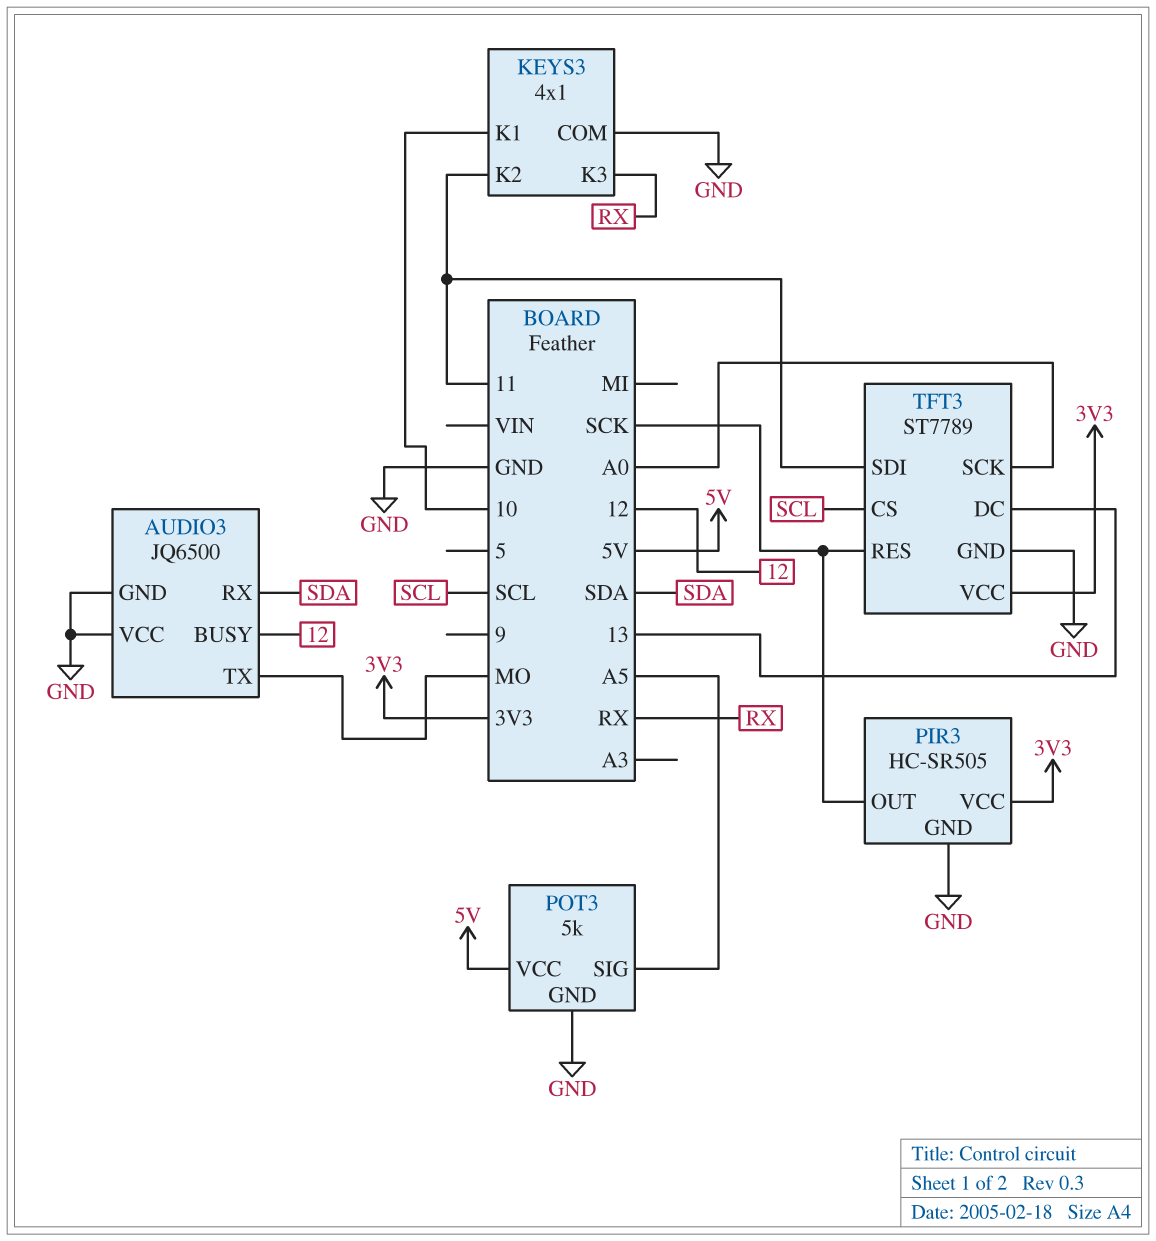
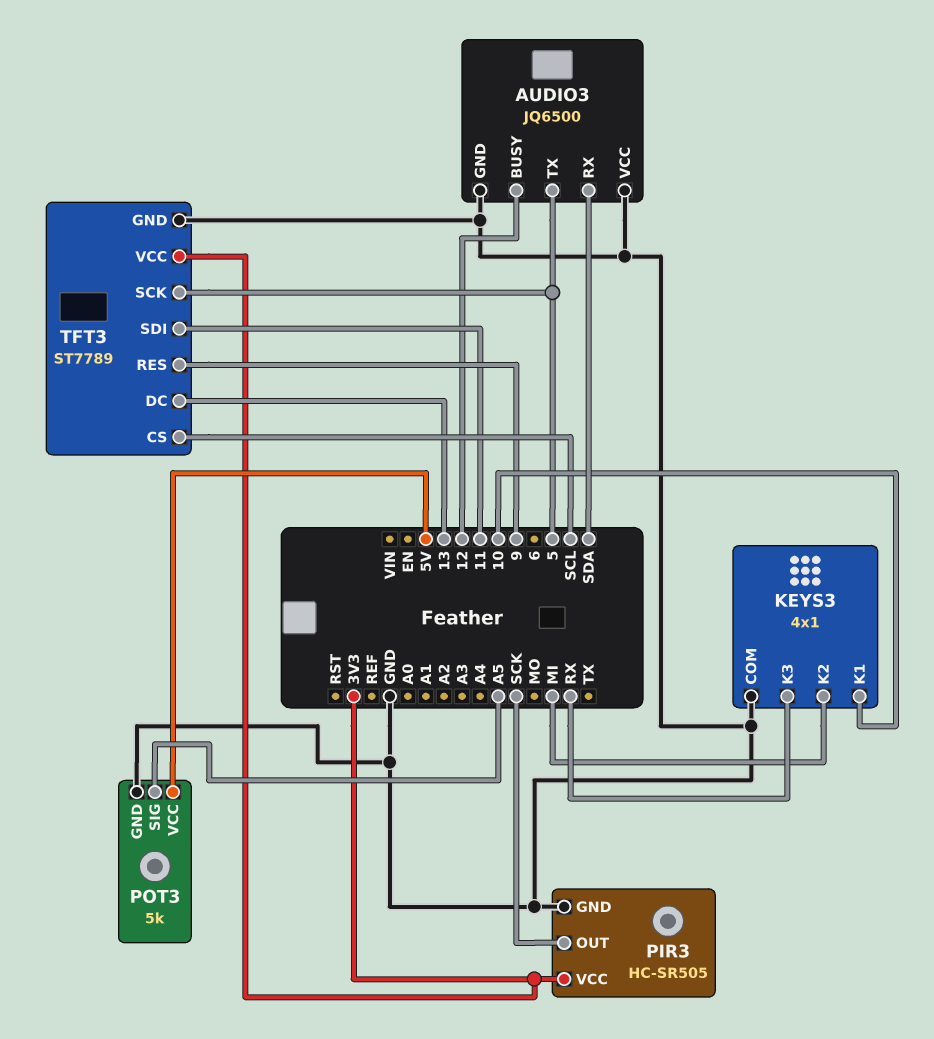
AUDIO3 pin TX: MO -> 5
KEYS3 pin K2: 11 -> MI
TFT3 pin RES: SCK -> 9
TFT3 pin SCK: A0 -> 5

